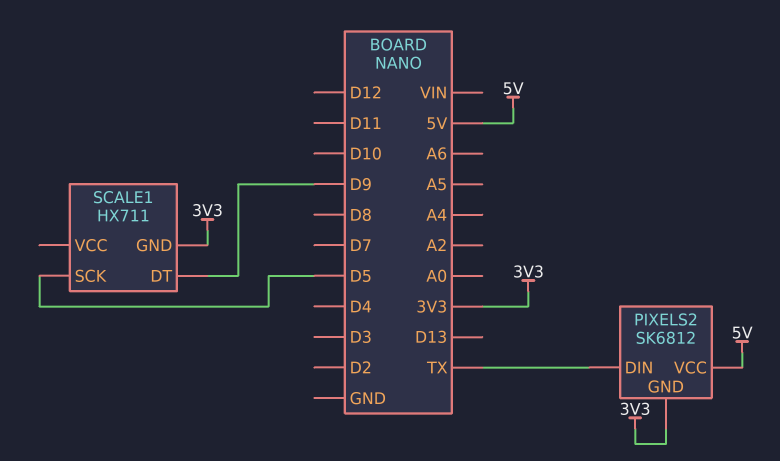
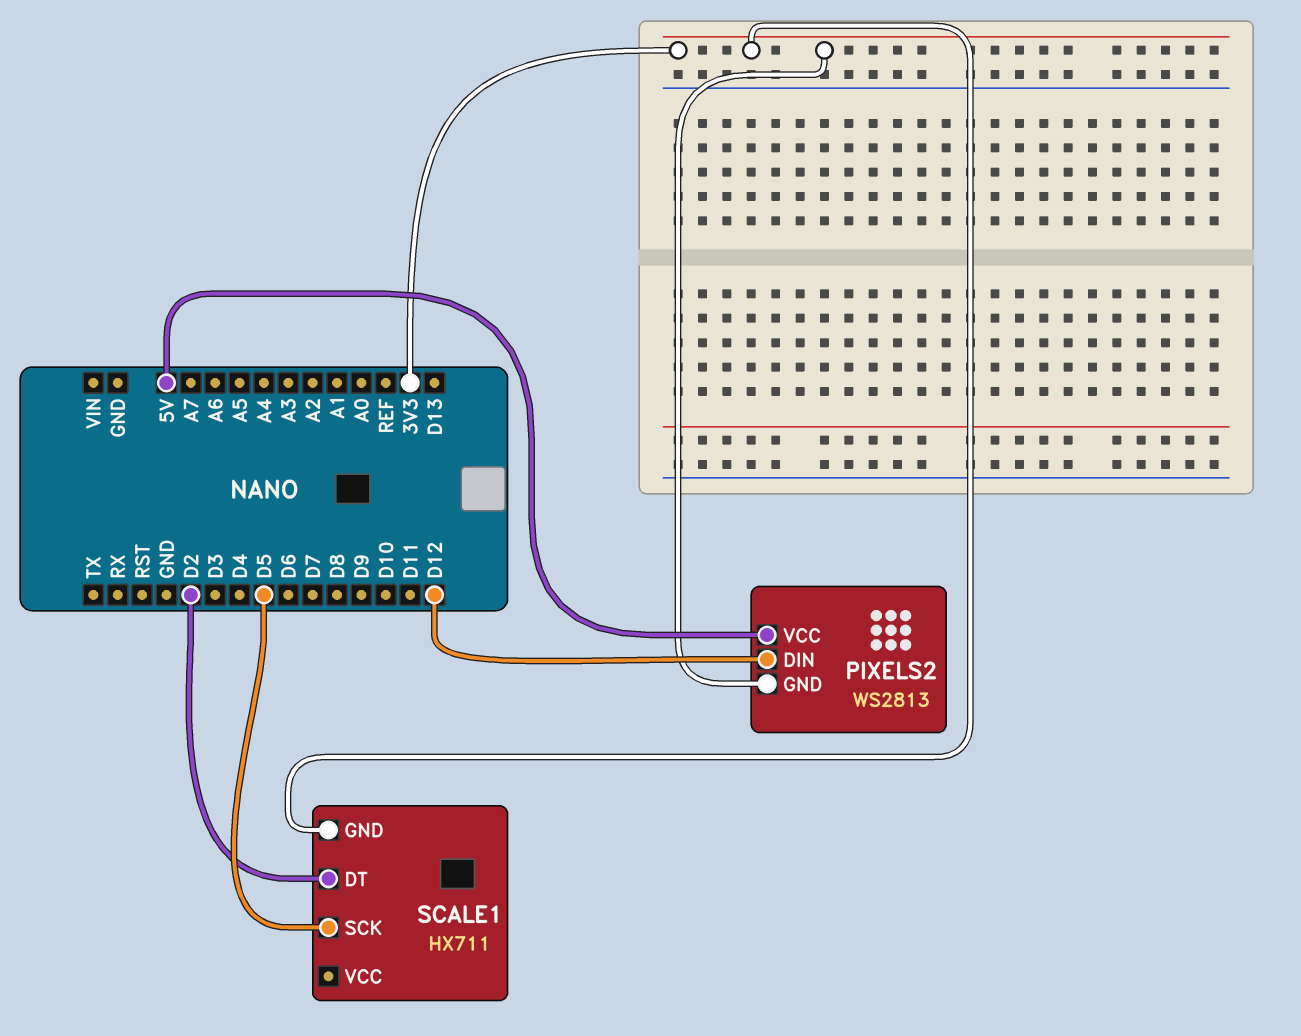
PIXELS2: SK6812 -> WS2813
PIXELS2 pin DIN: TX -> D12
SCALE1 pin DT: D9 -> D2

